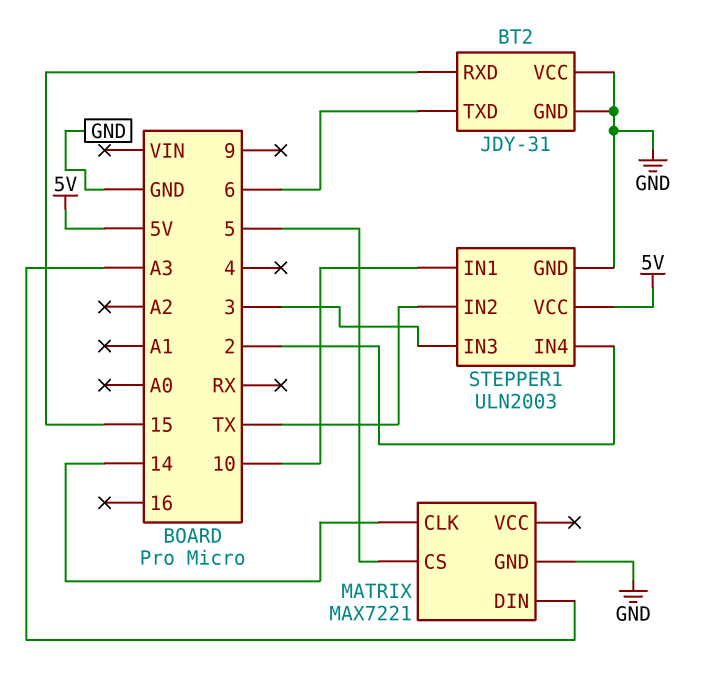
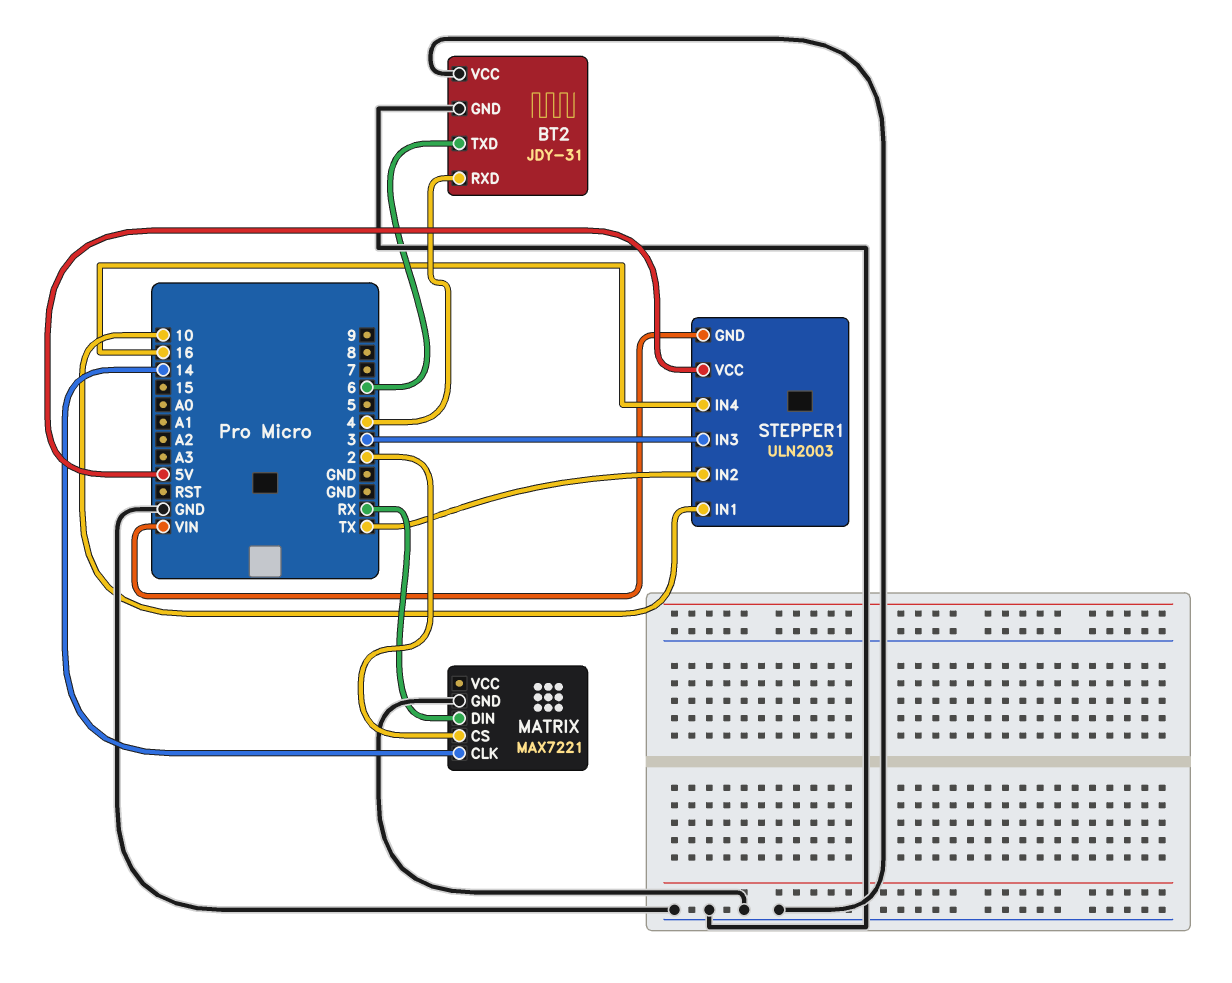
BT2 pin RXD: 15 -> 4
MATRIX pin CS: 5 -> 2
MATRIX pin DIN: A3 -> RX
STEPPER1 pin GND: GND -> VIN
STEPPER1 pin IN4: 2 -> 16

